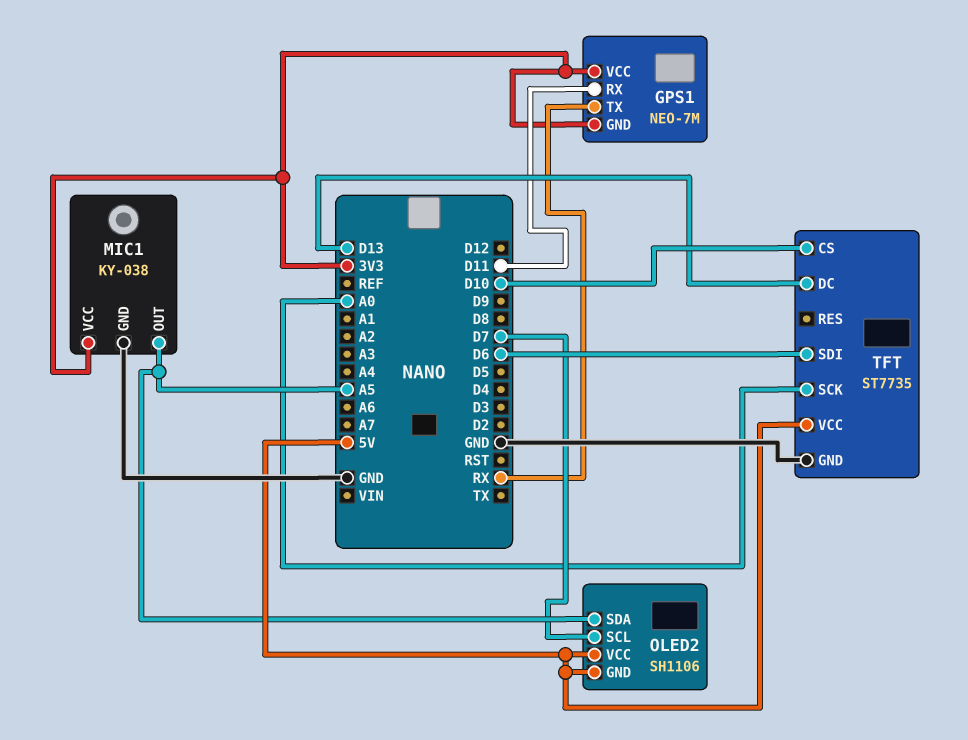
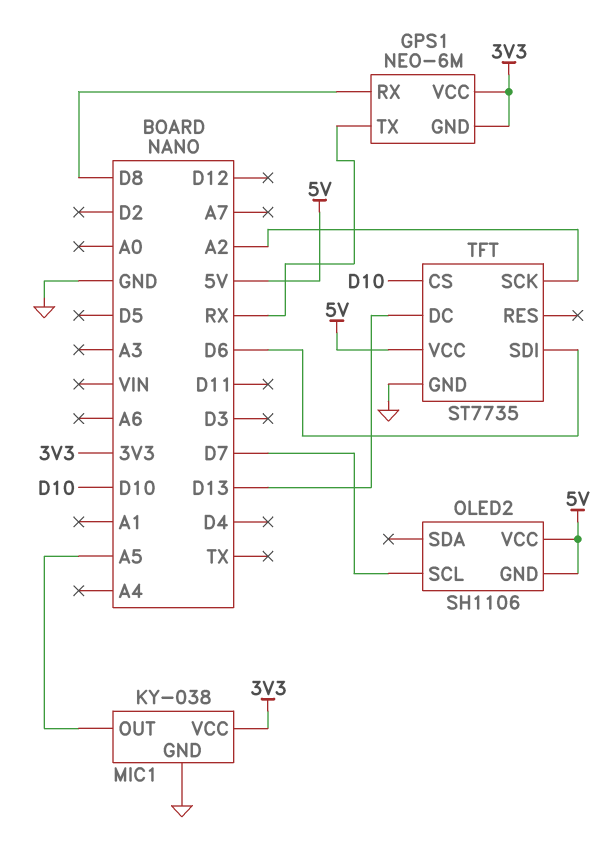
GPS1: NEO-7M -> NEO-6M
GPS1 pin RX: D11 -> D8
OLED2 pin SDA: A5 -> none
TFT pin SCK: A0 -> A2

